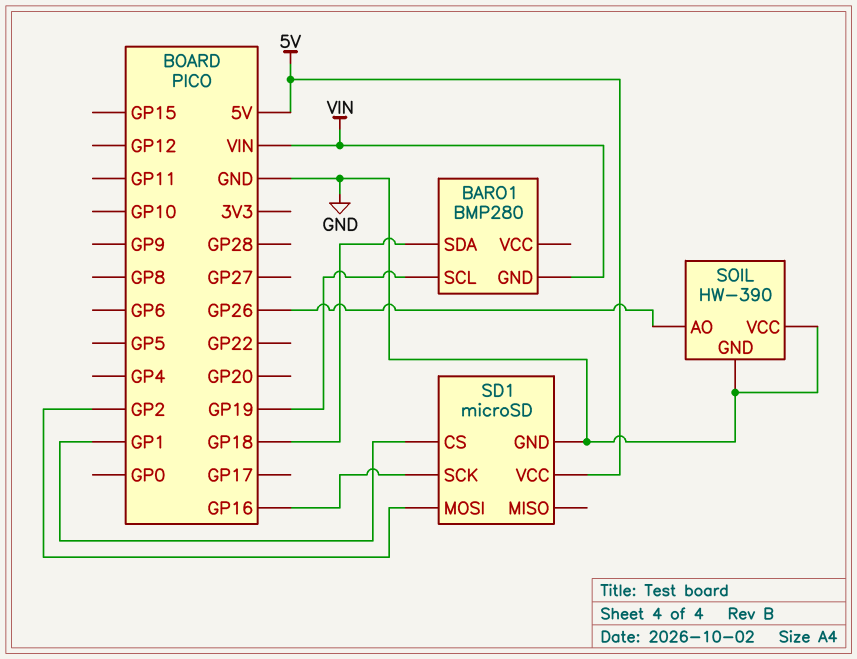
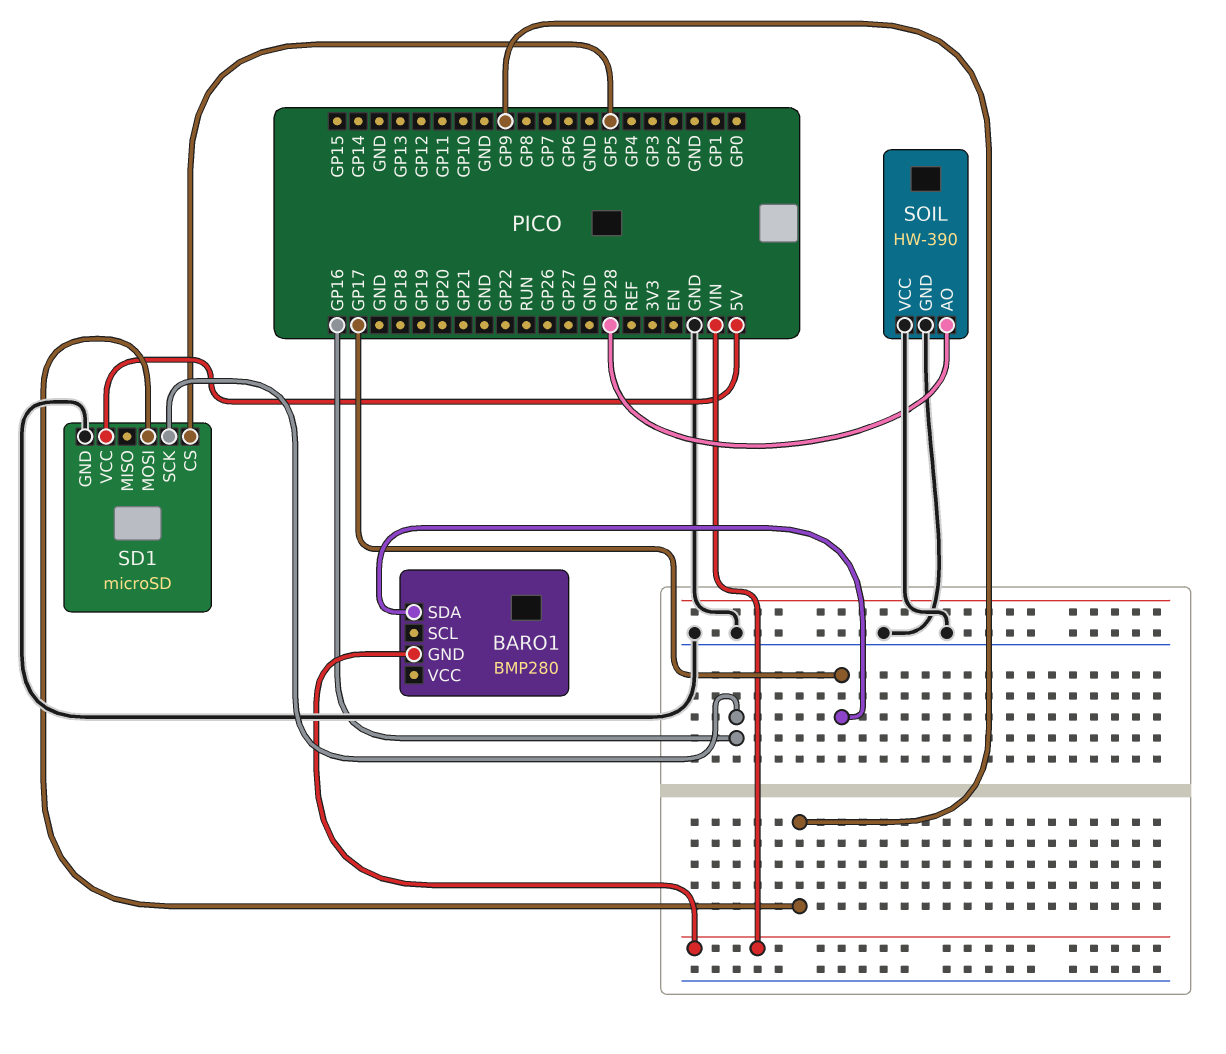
BARO1 pin SCL: GP19 -> none
BARO1 pin SDA: GP18 -> GP17
SD1 pin CS: GP1 -> GP5
SD1 pin MOSI: GP2 -> GP9
SOIL pin AO: GP26 -> GP28

